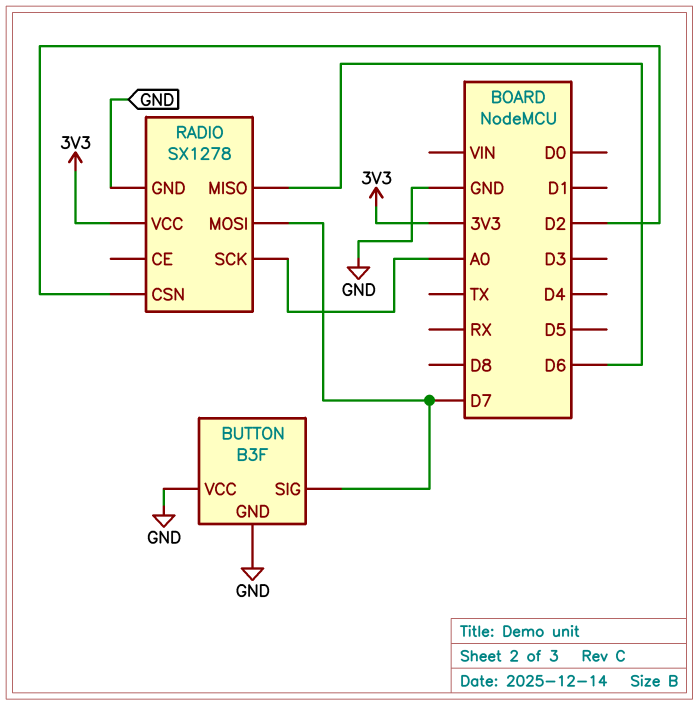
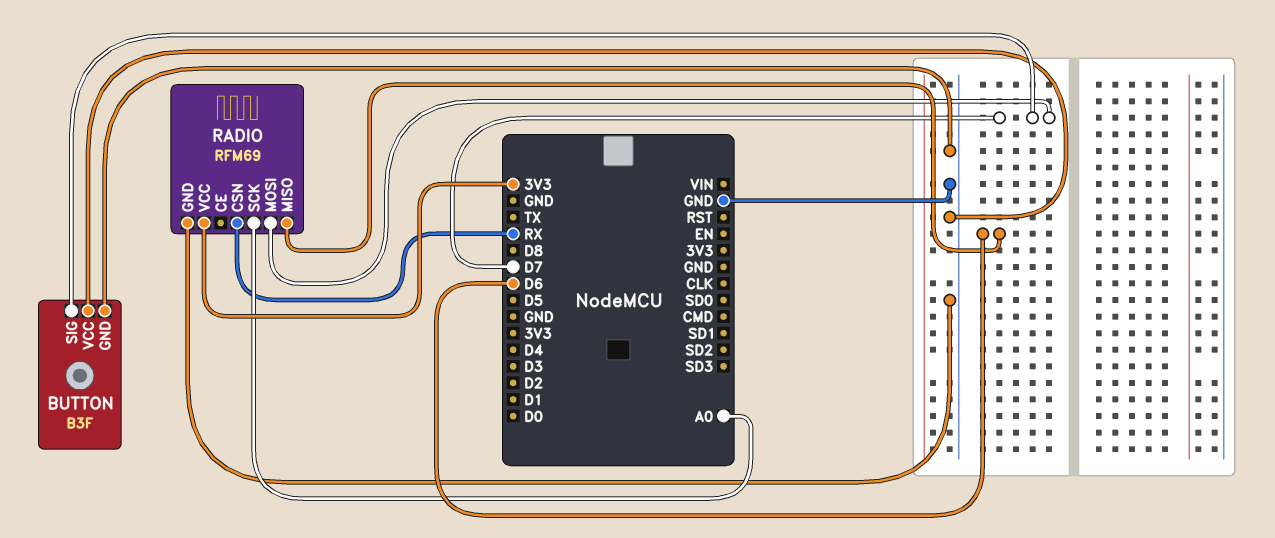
RADIO: SX1278 -> RFM69
RADIO pin CSN: D2 -> RX

